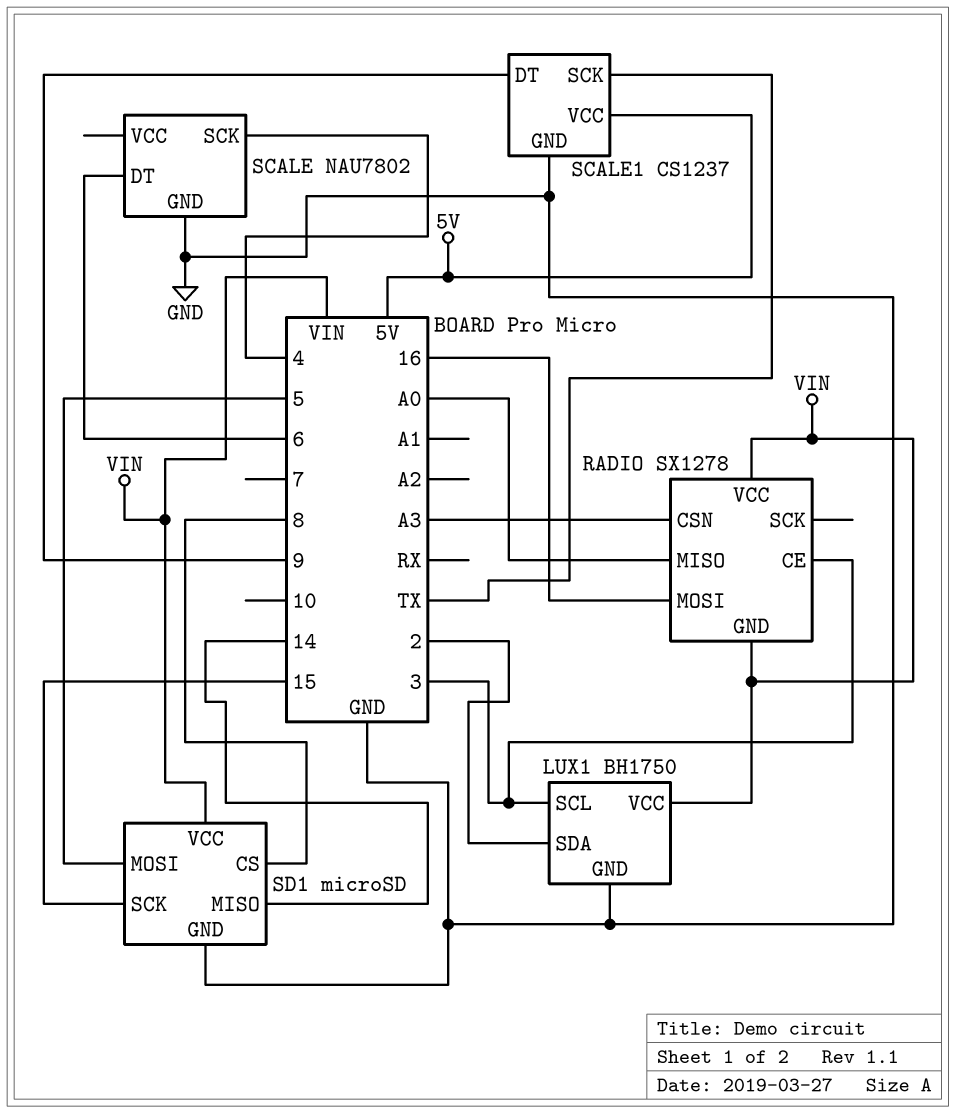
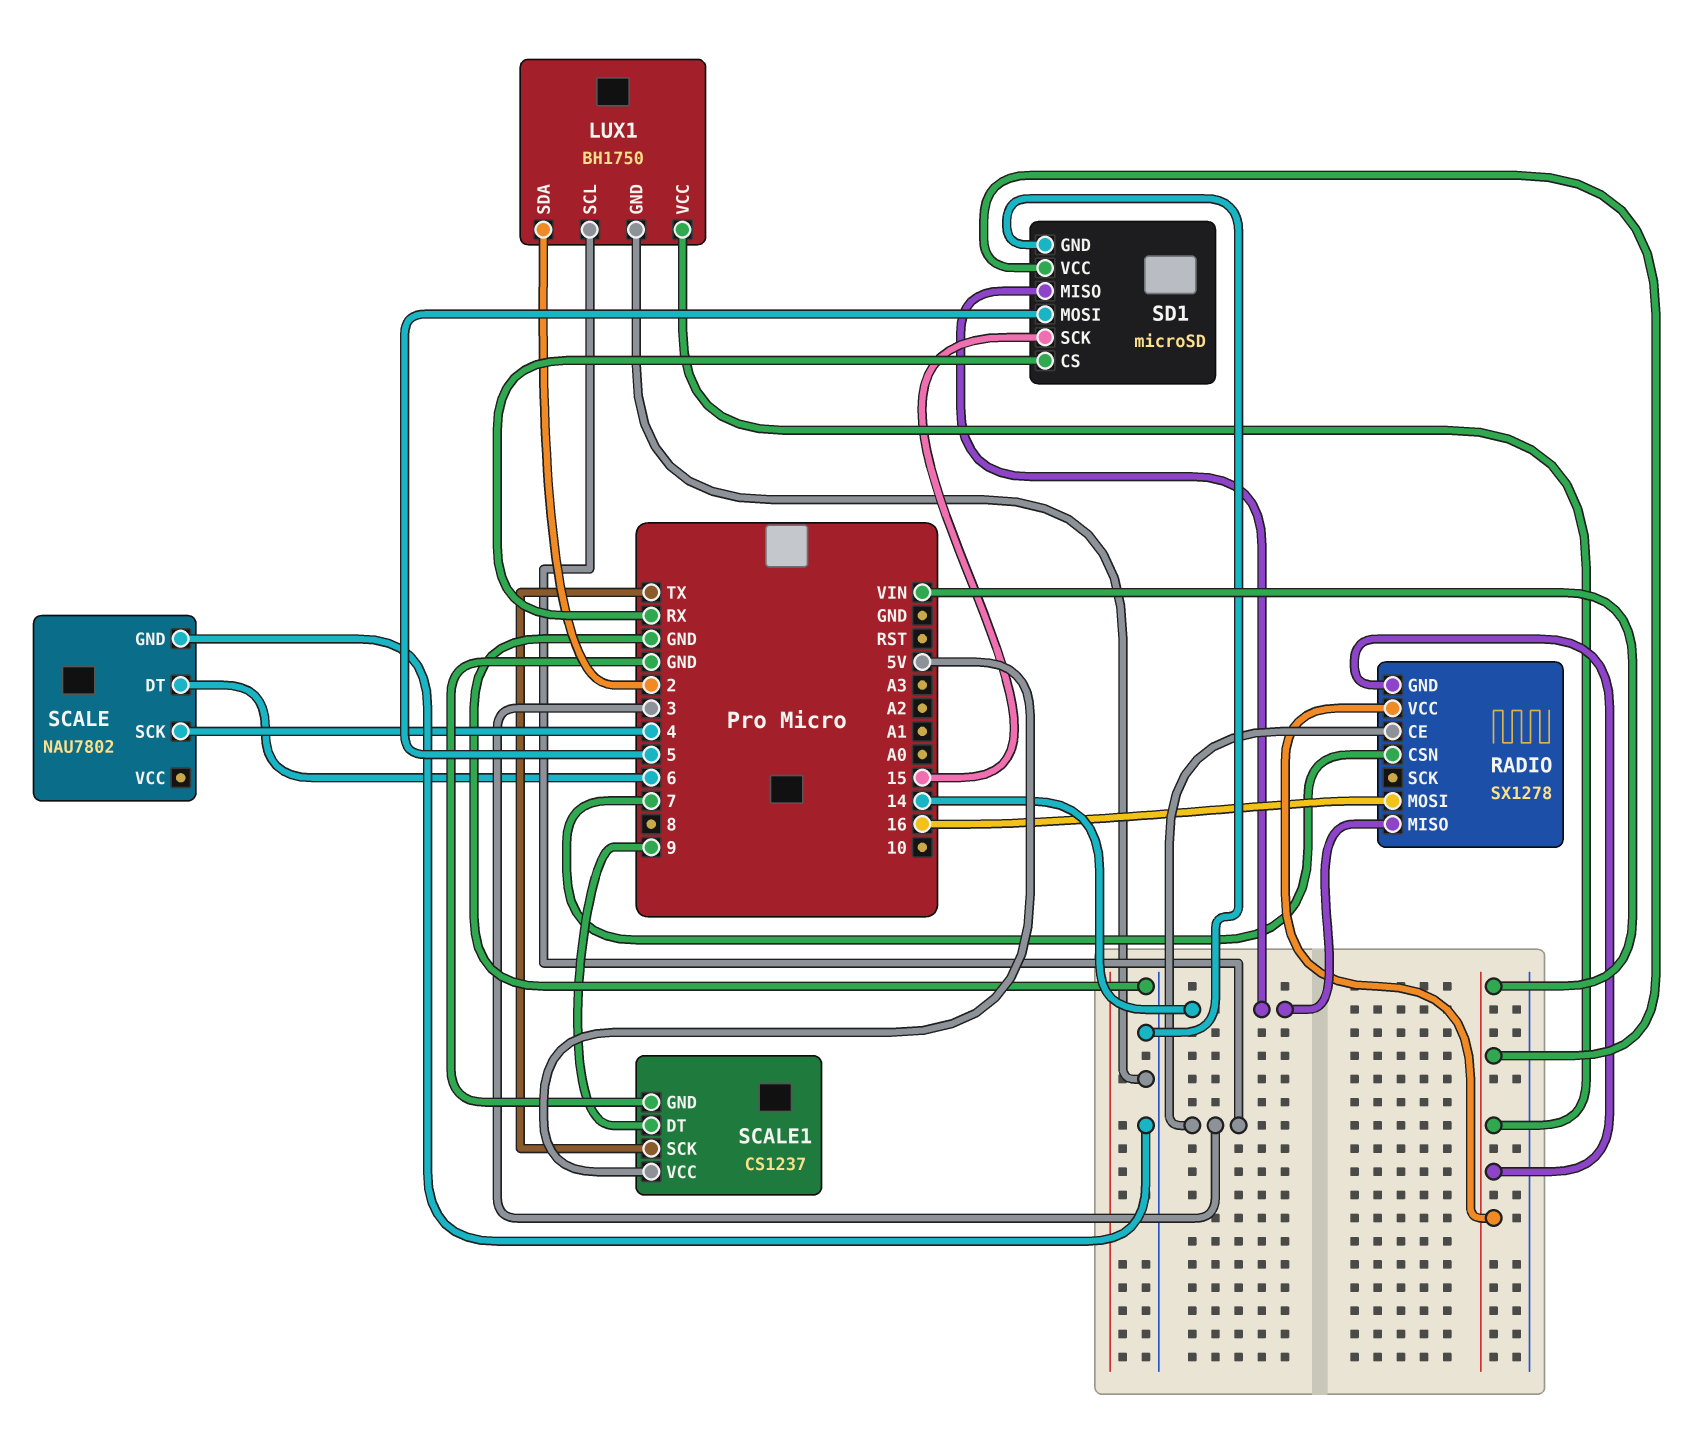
RADIO pin CSN: A3 -> 7
RADIO pin MISO: A0 -> 14
SD1 pin CS: 8 -> RX

